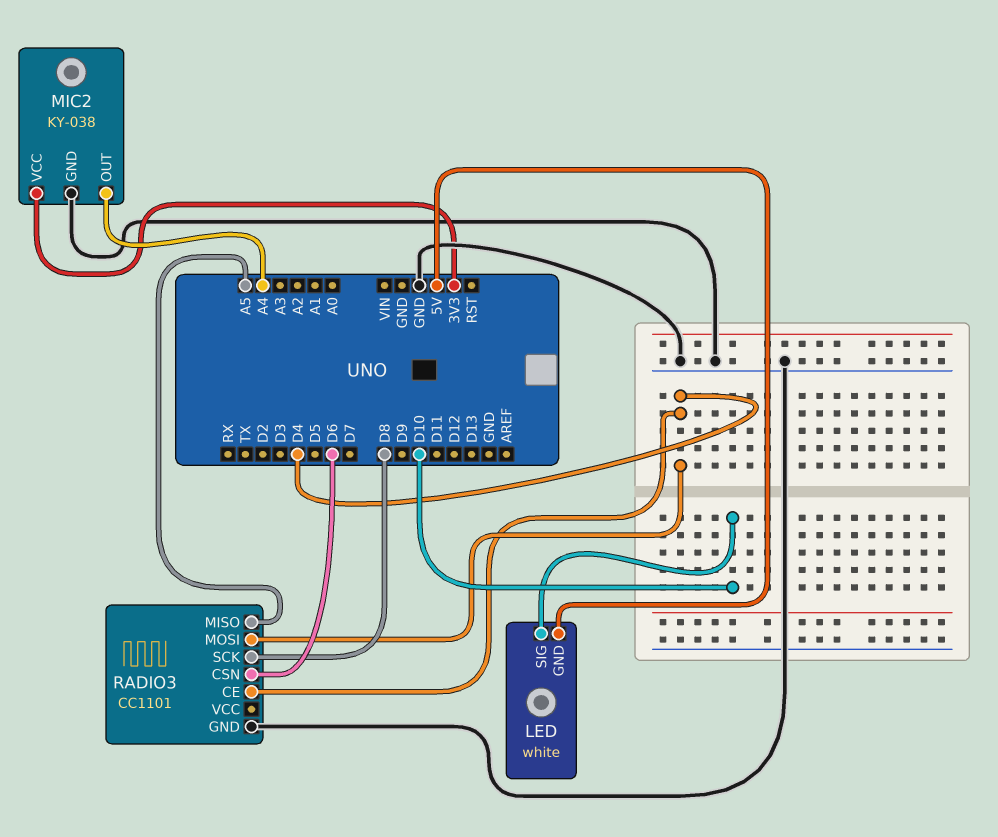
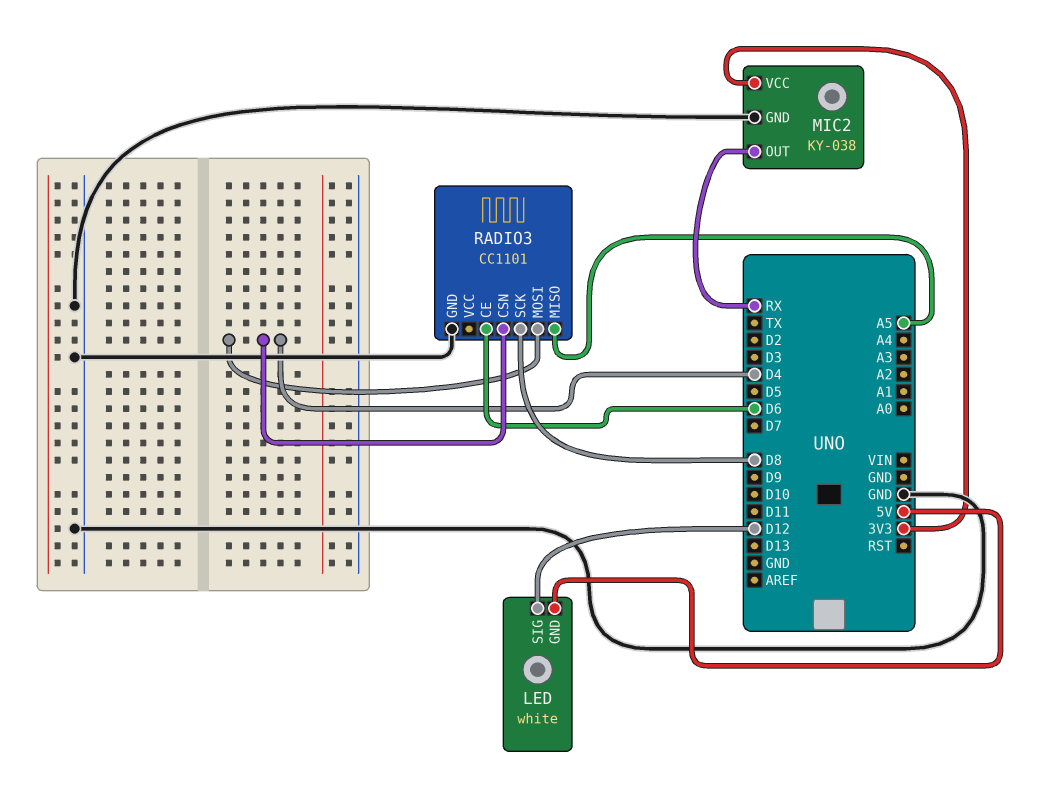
LED pin SIG: D10 -> D12
MIC2 pin OUT: A4 -> RX
RADIO3 pin CE: D4 -> D6
RADIO3 pin CSN: D6 -> D4

